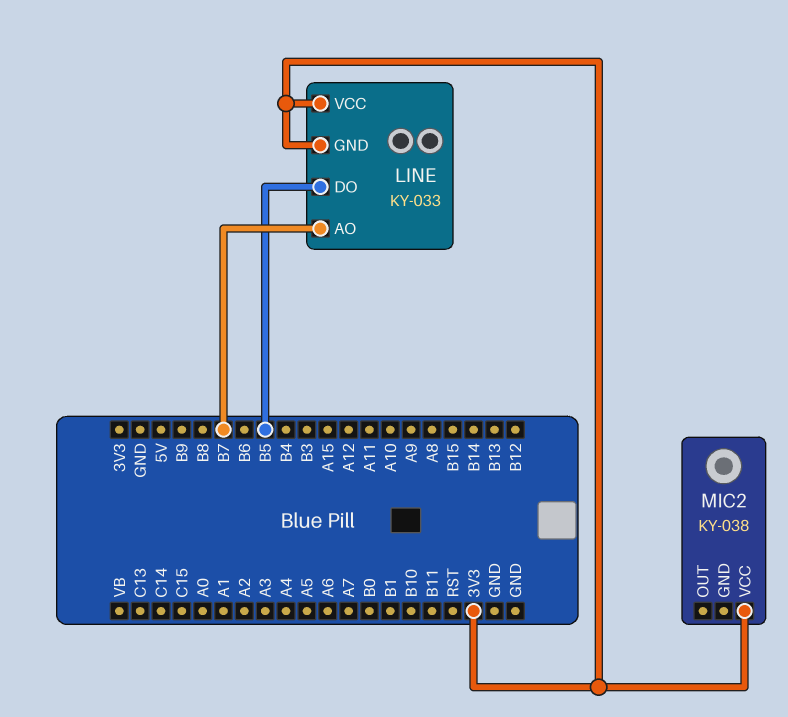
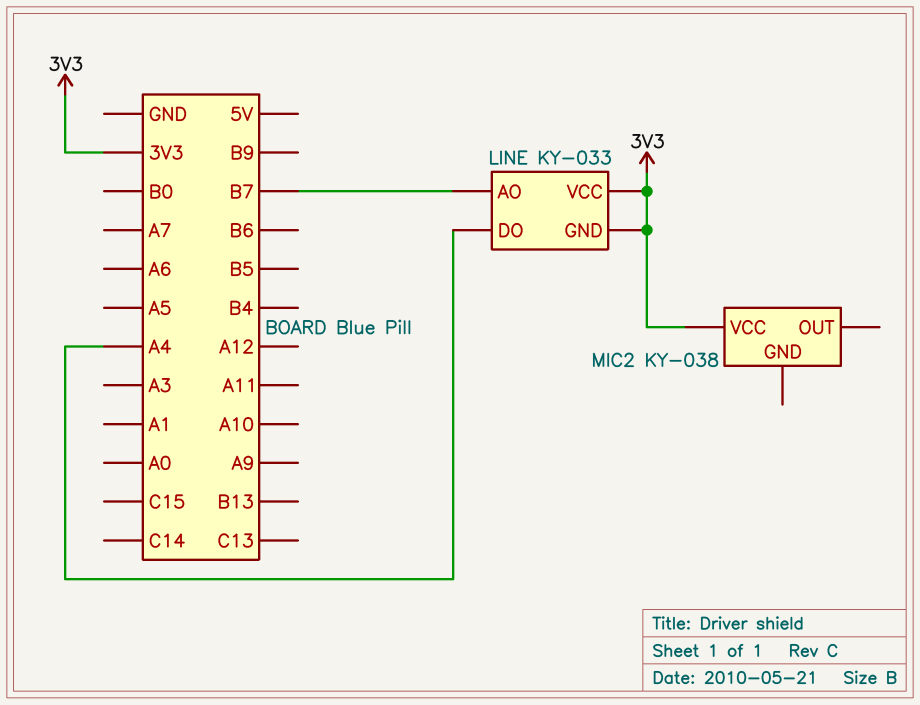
LINE pin DO: B5 -> A4

